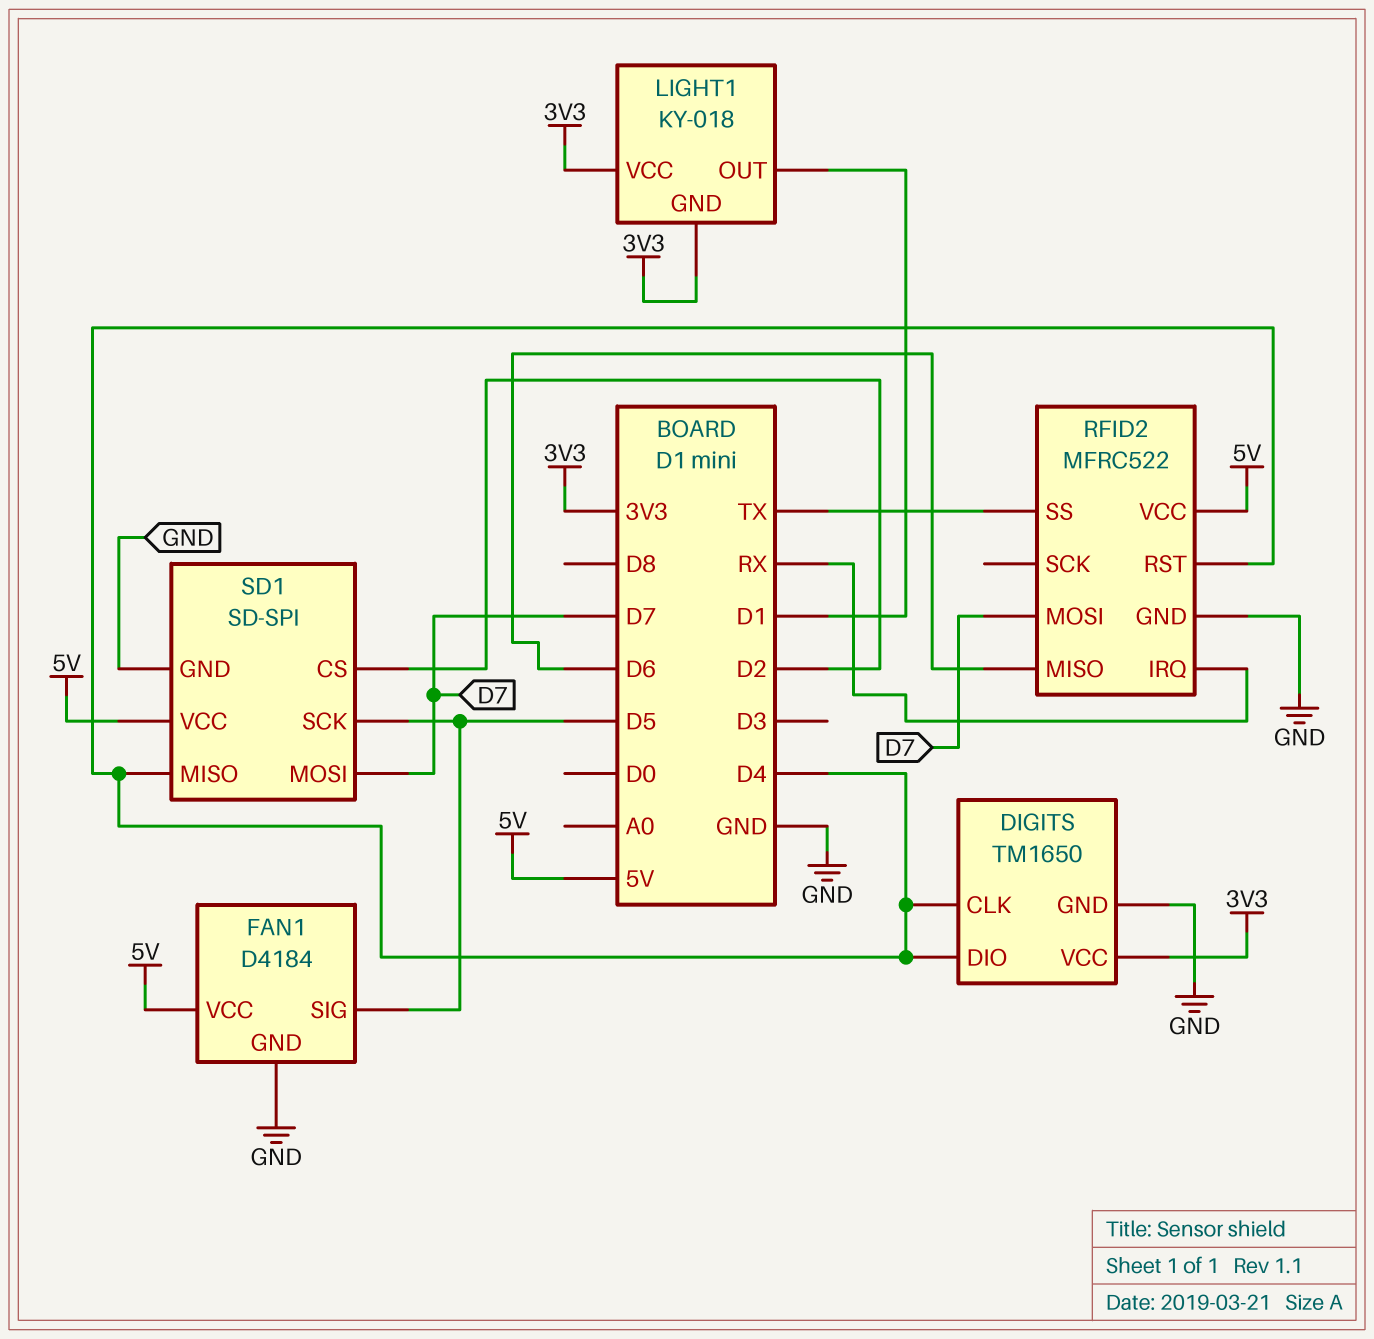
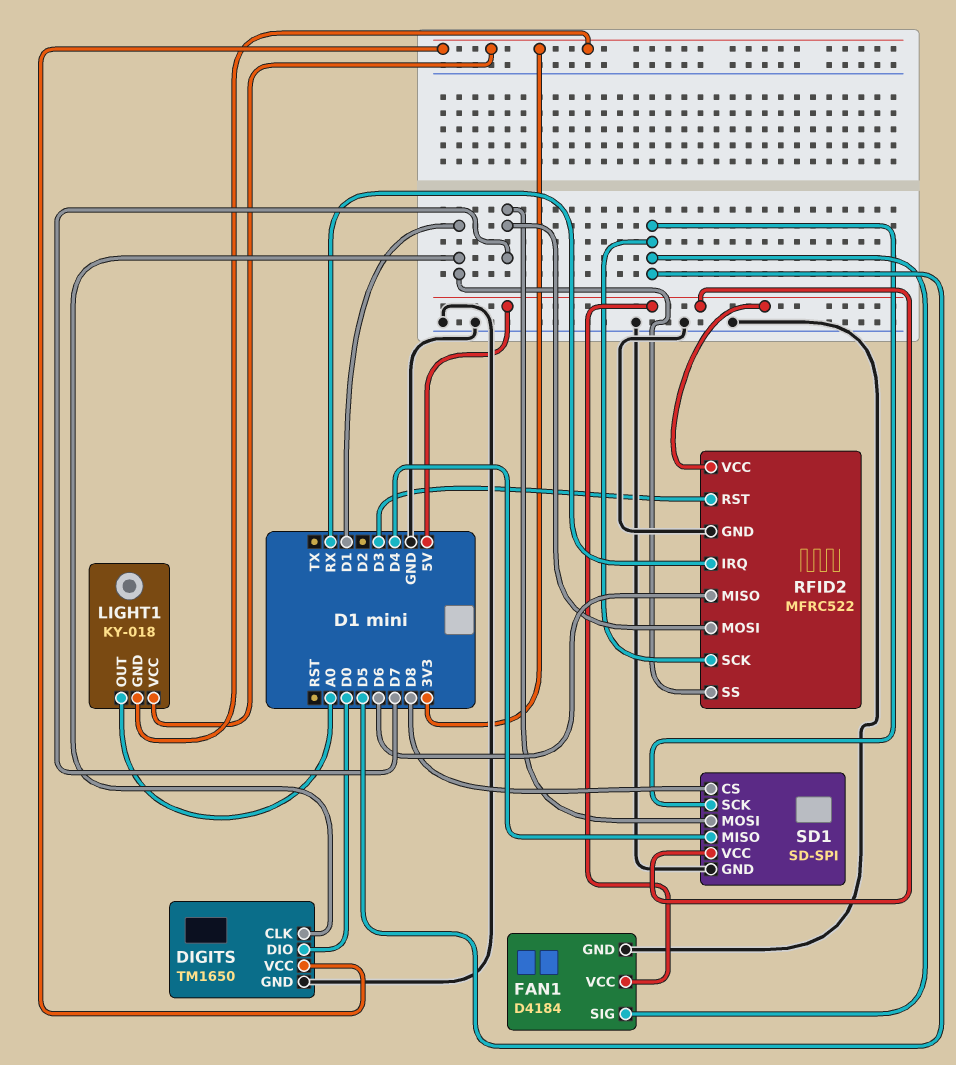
DIGITS pin CLK: D4 -> D1
DIGITS pin DIO: D4 -> D0
LIGHT1 pin OUT: D1 -> A0
RFID2 pin RST: D4 -> D3
RFID2 pin SCK: none -> D5
RFID2 pin SS: TX -> D1
SD1 pin CS: D2 -> D8

